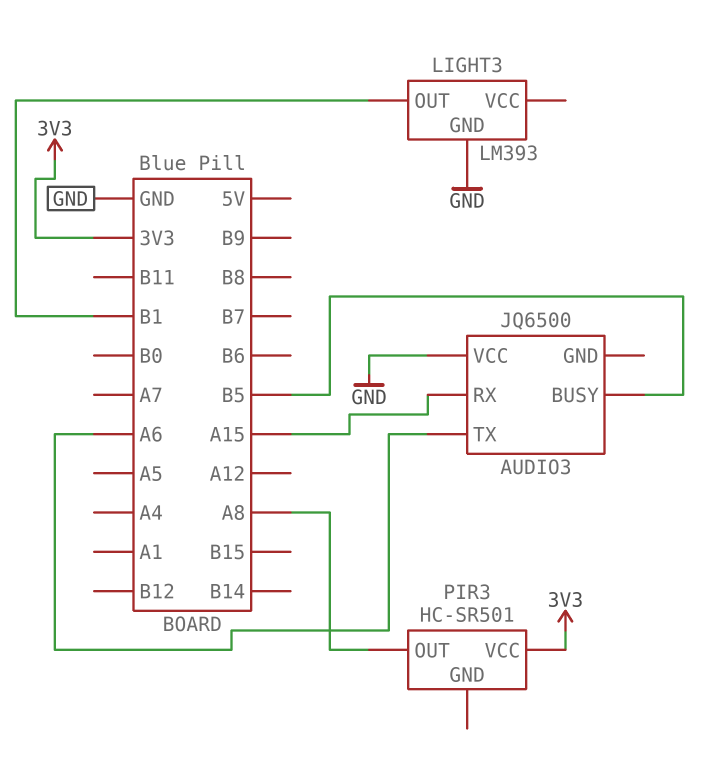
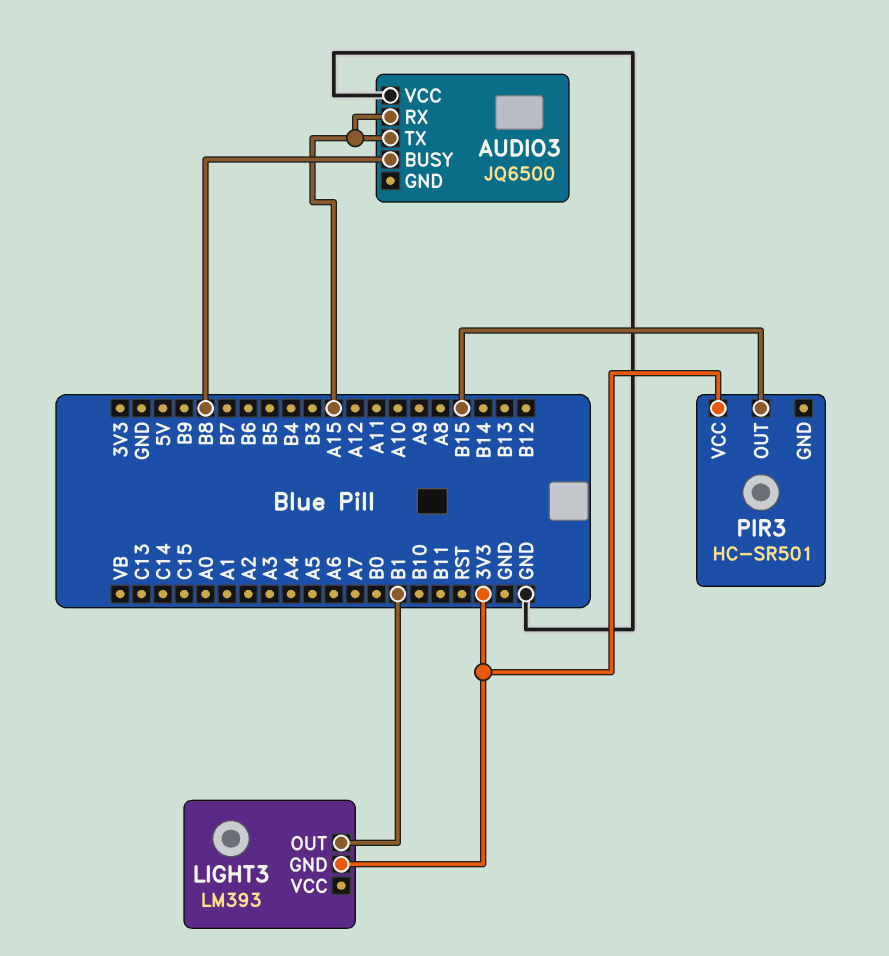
AUDIO3 pin BUSY: B5 -> B8
AUDIO3 pin TX: A6 -> A15
LIGHT3 pin GND: GND -> 3V3
PIR3 pin OUT: A8 -> B15

